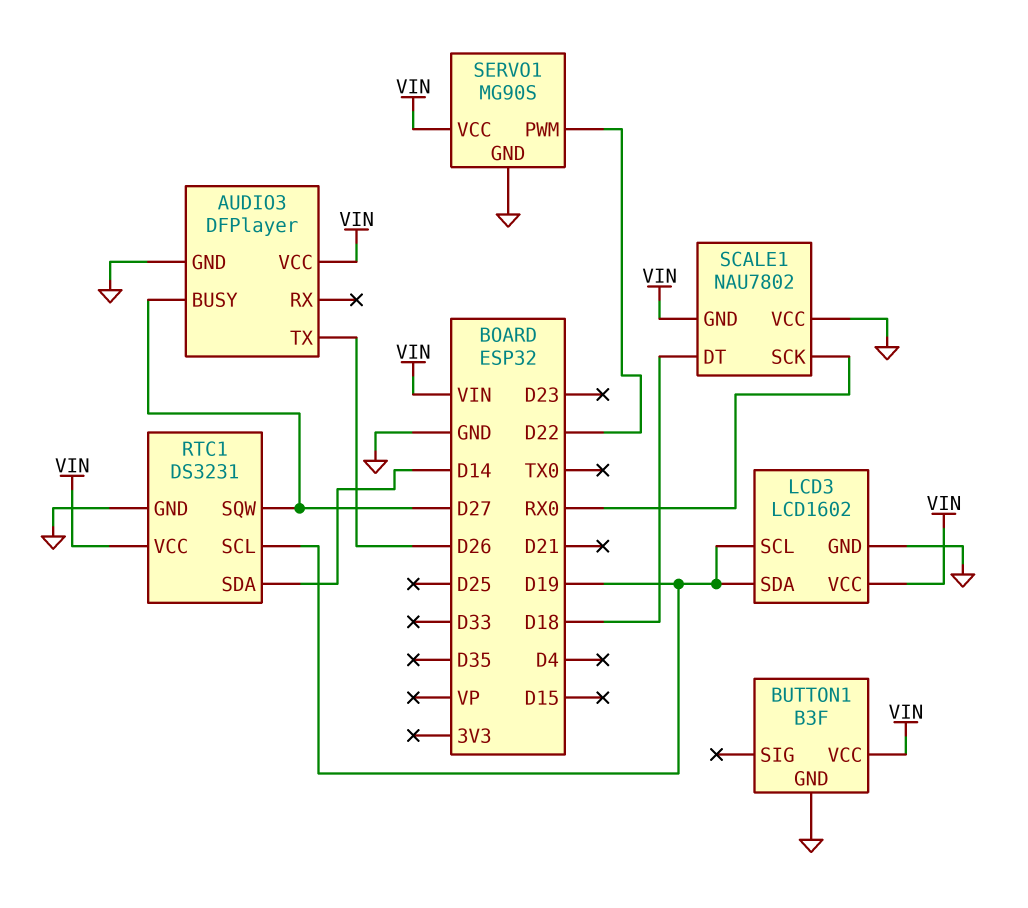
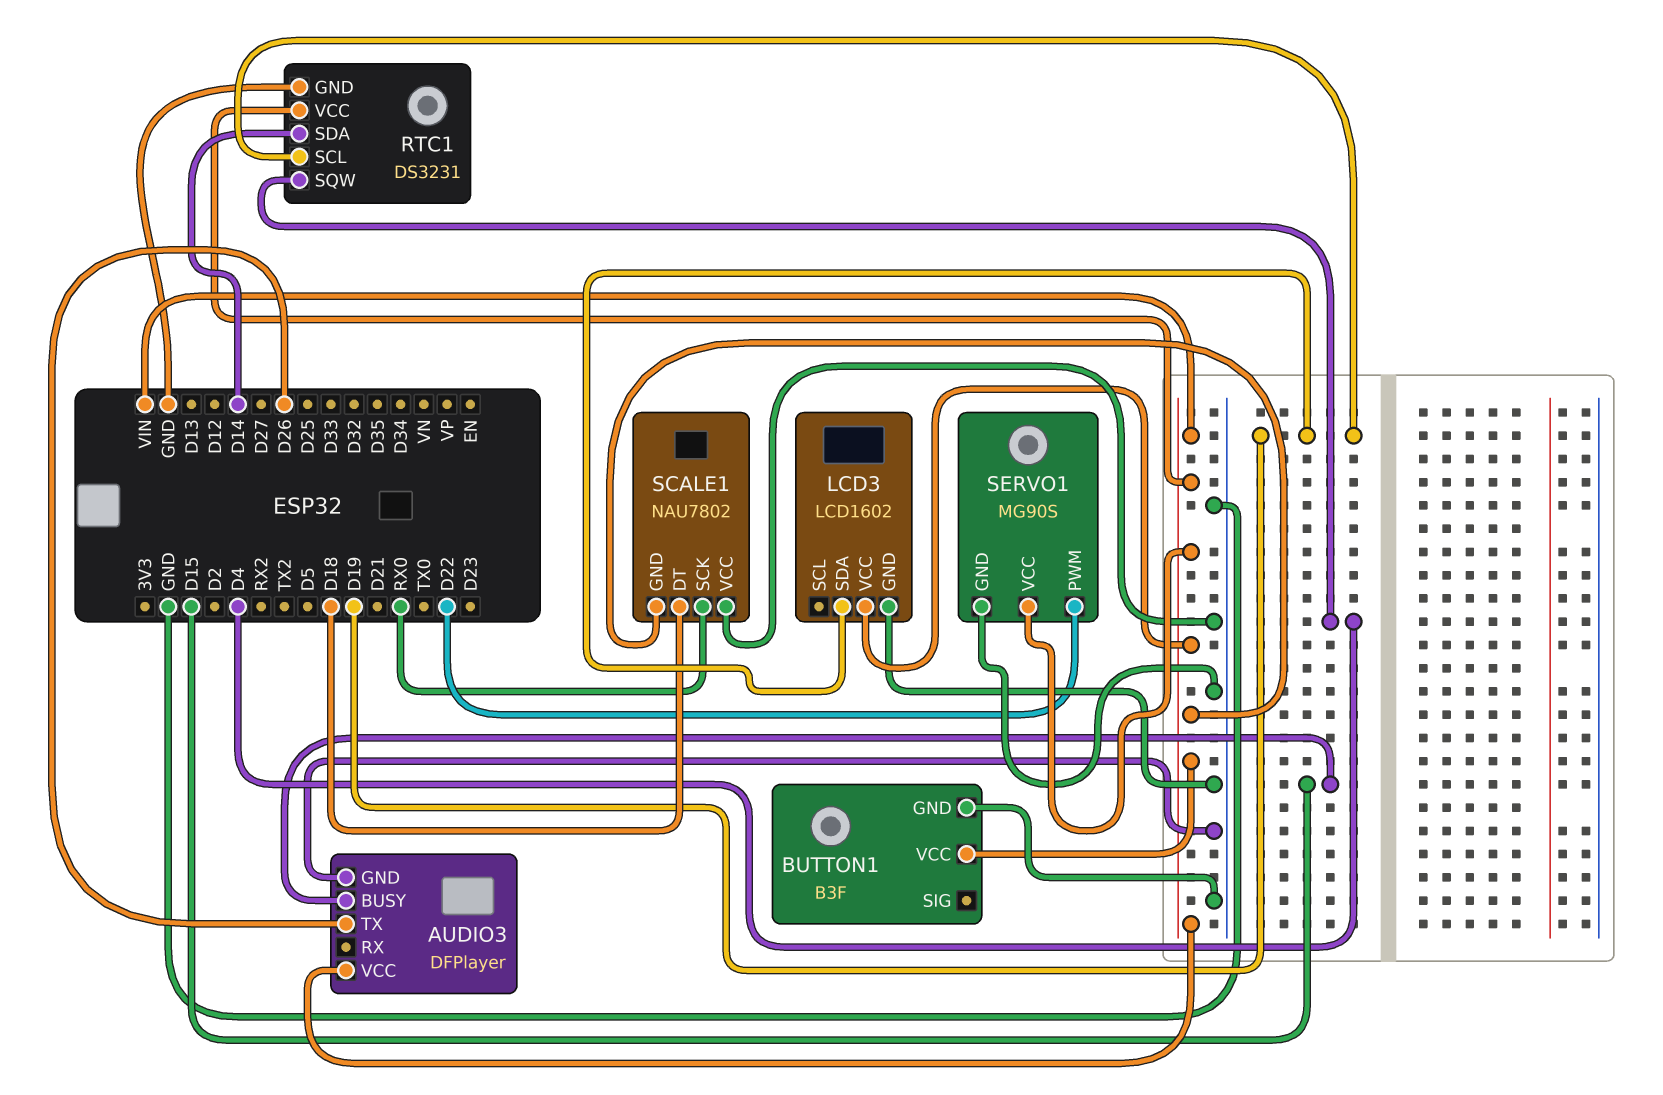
AUDIO3 pin BUSY: D27 -> D15
LCD3 pin SCL: D19 -> none
RTC1 pin SQW: D27 -> D4

